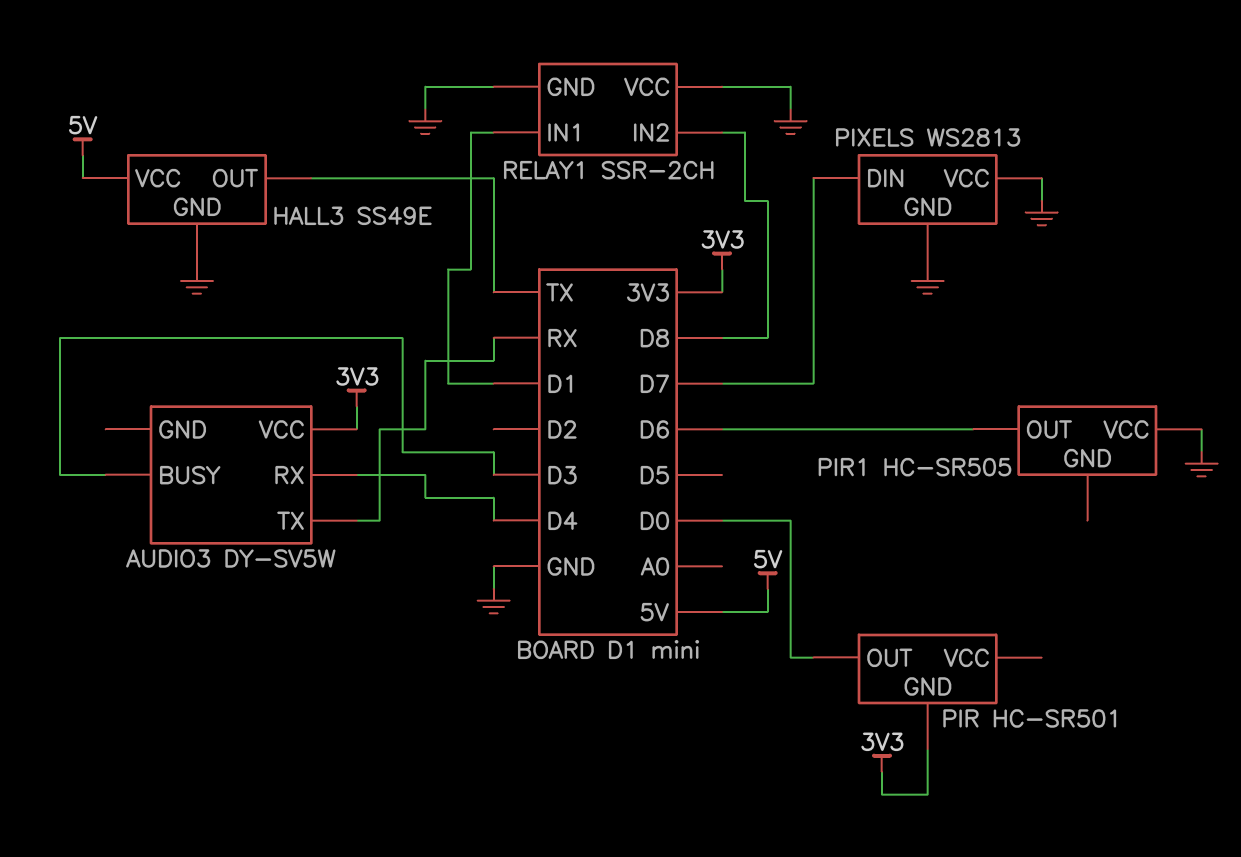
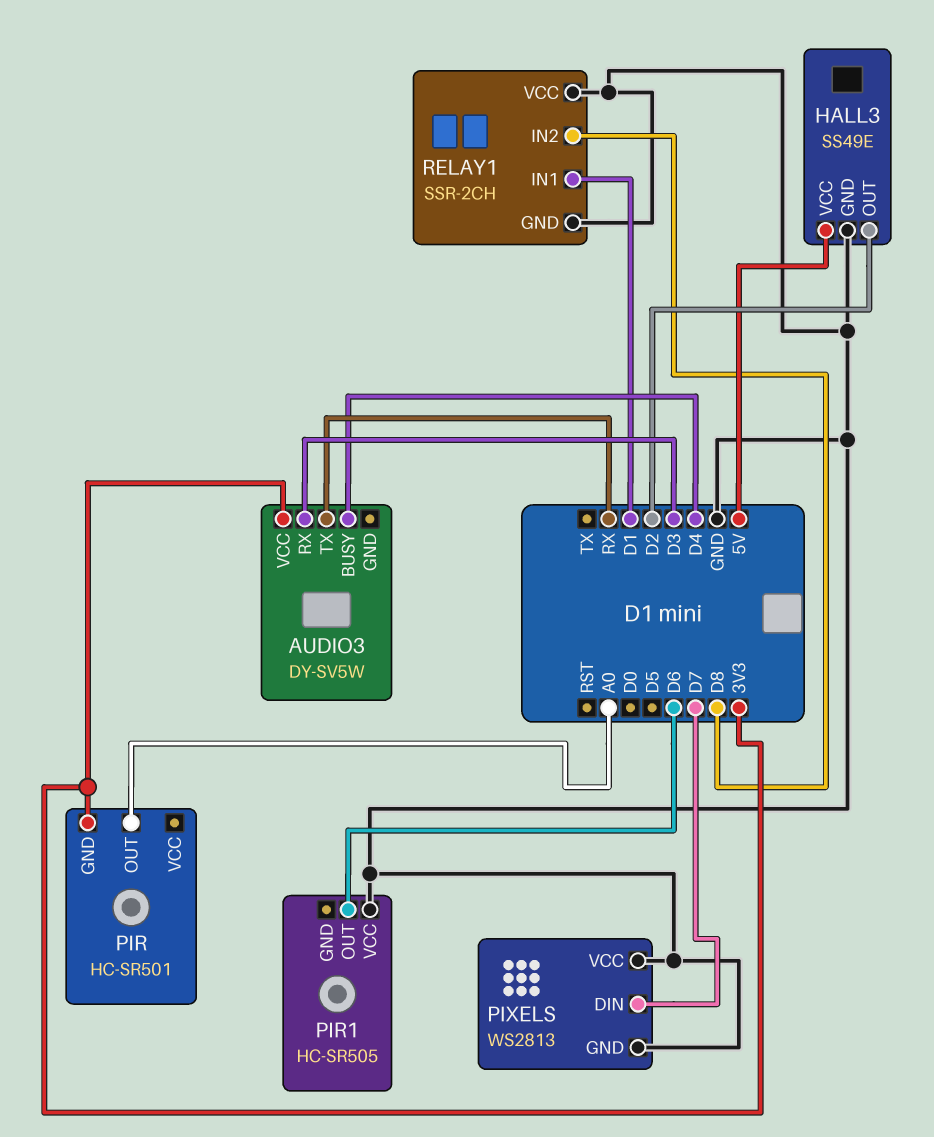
AUDIO3 pin BUSY: D3 -> D4
AUDIO3 pin RX: D4 -> D3
HALL3 pin OUT: TX -> D2
PIR pin OUT: D0 -> A0

